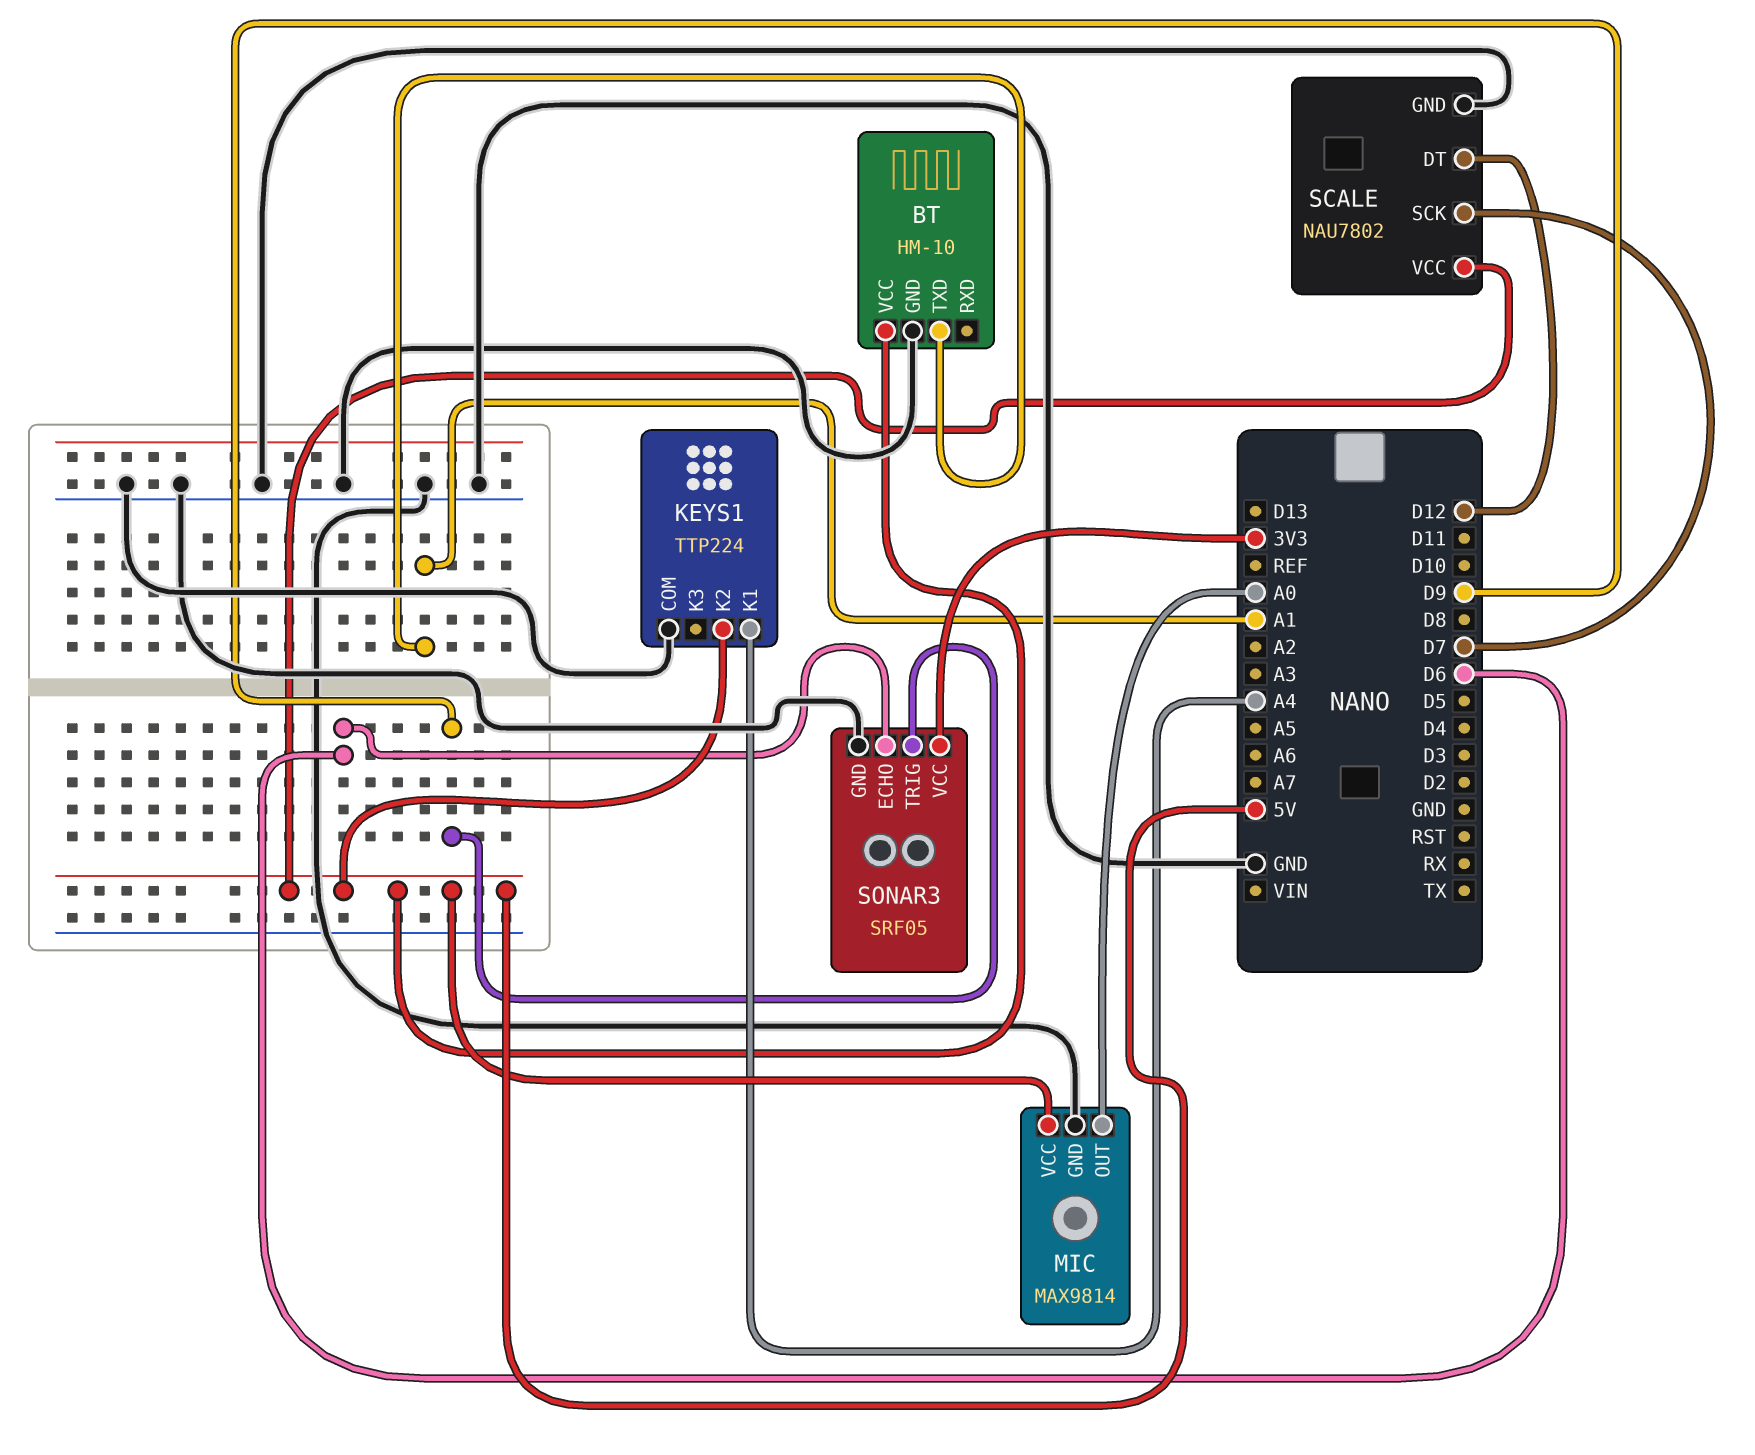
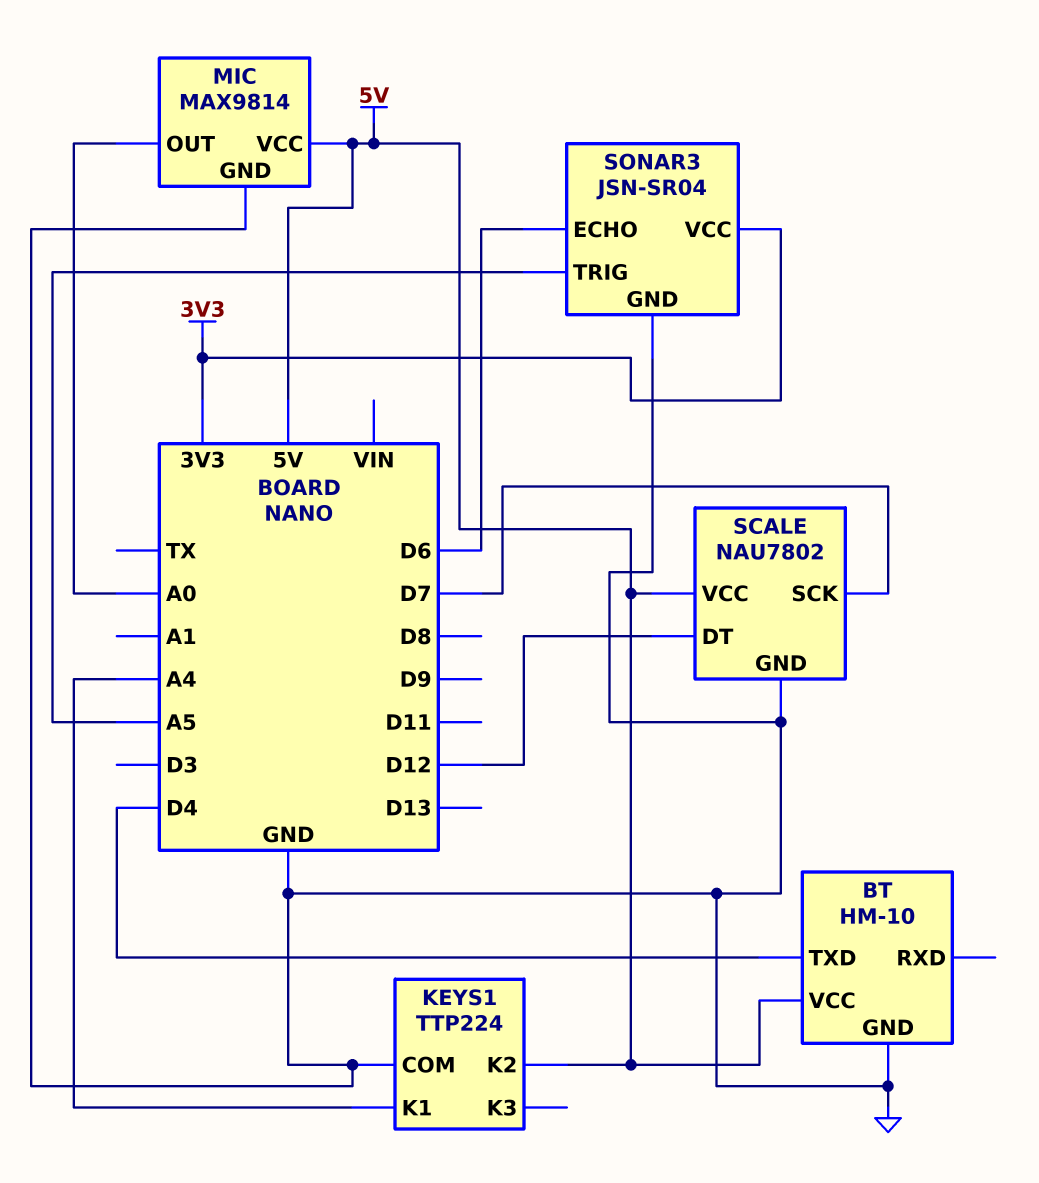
BT pin TXD: A1 -> D4
SONAR3: SRF05 -> JSN-SR04
SONAR3 pin TRIG: D9 -> A5

